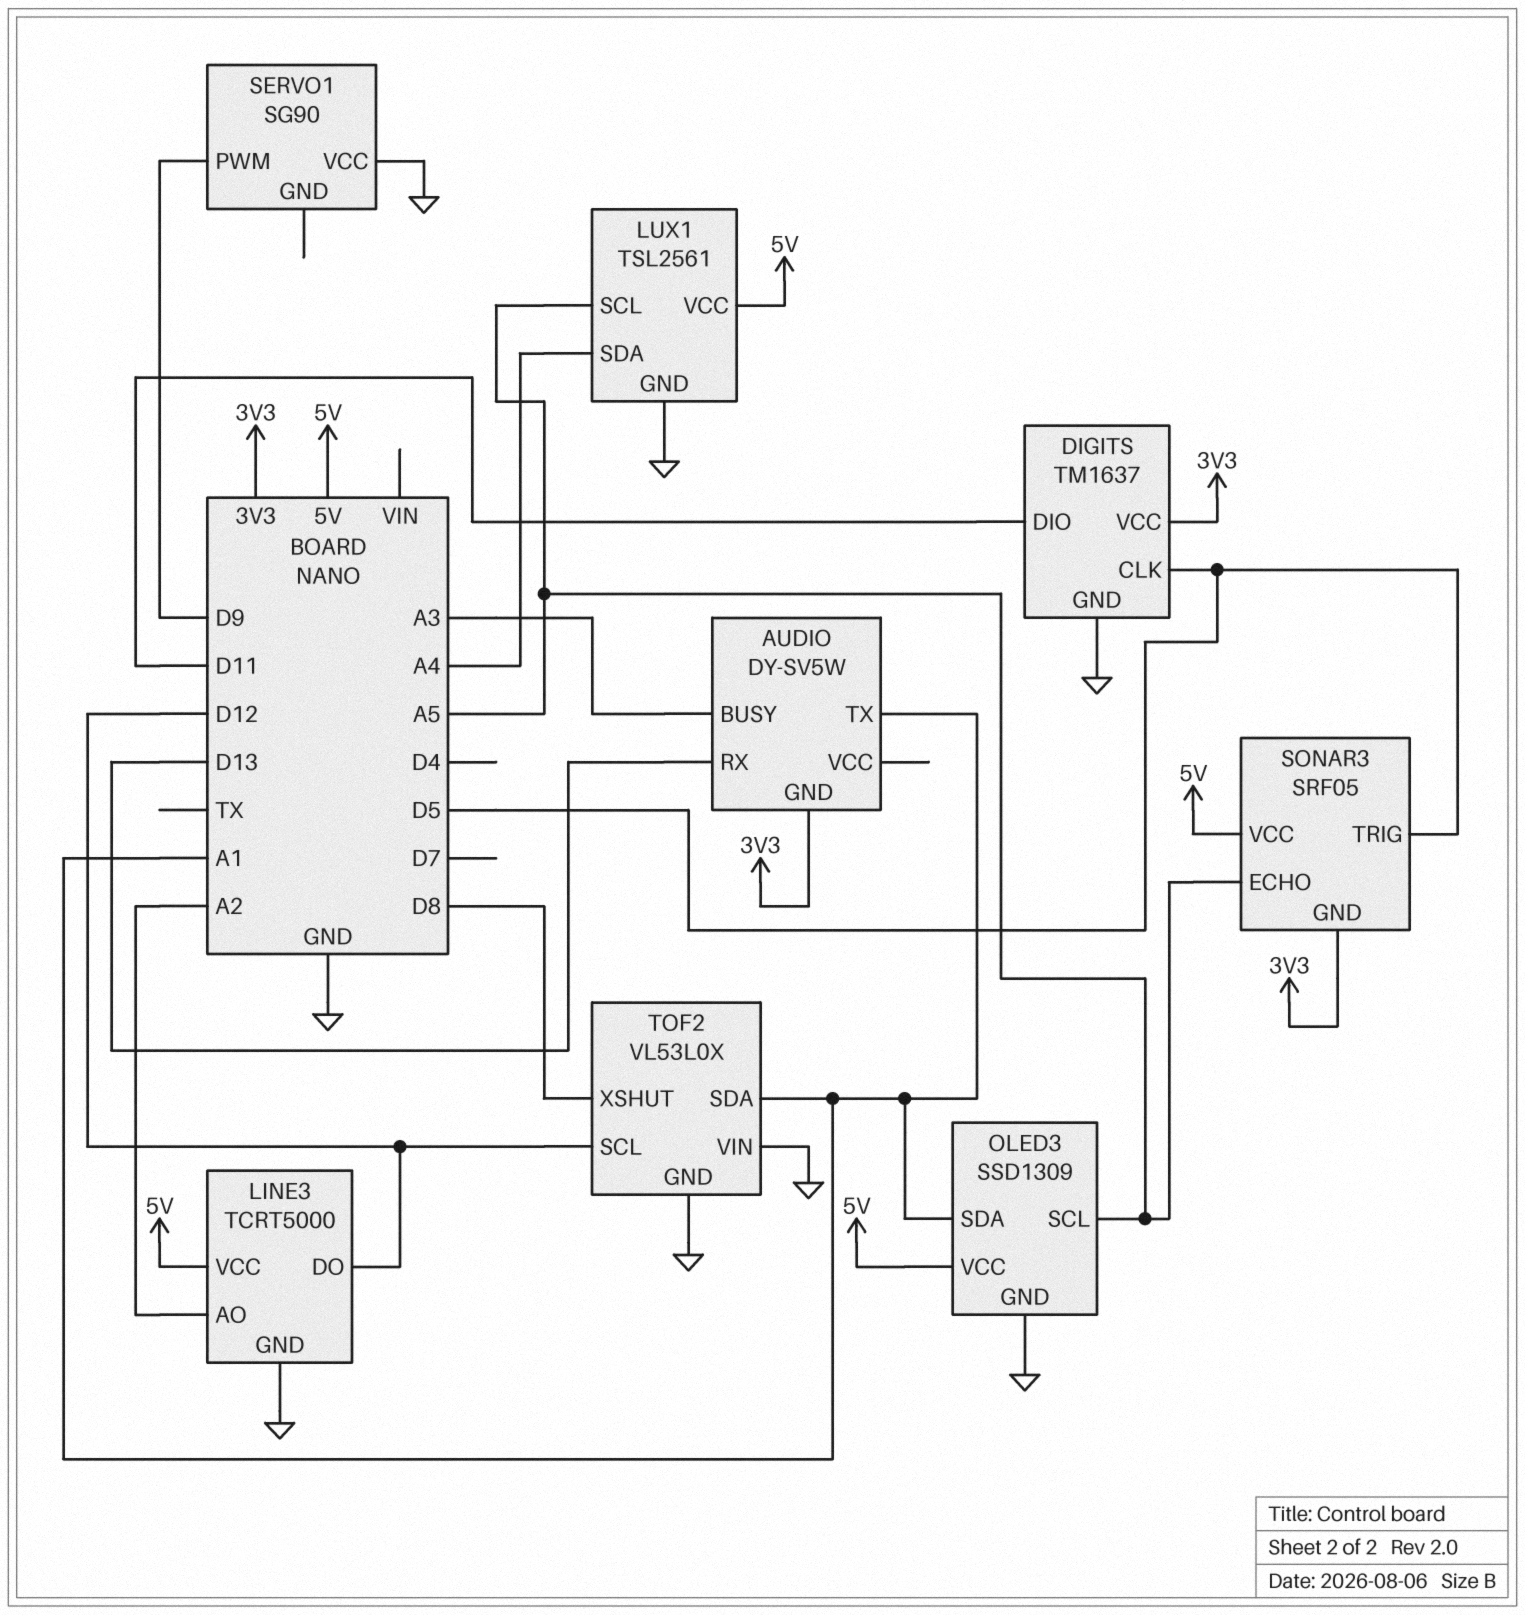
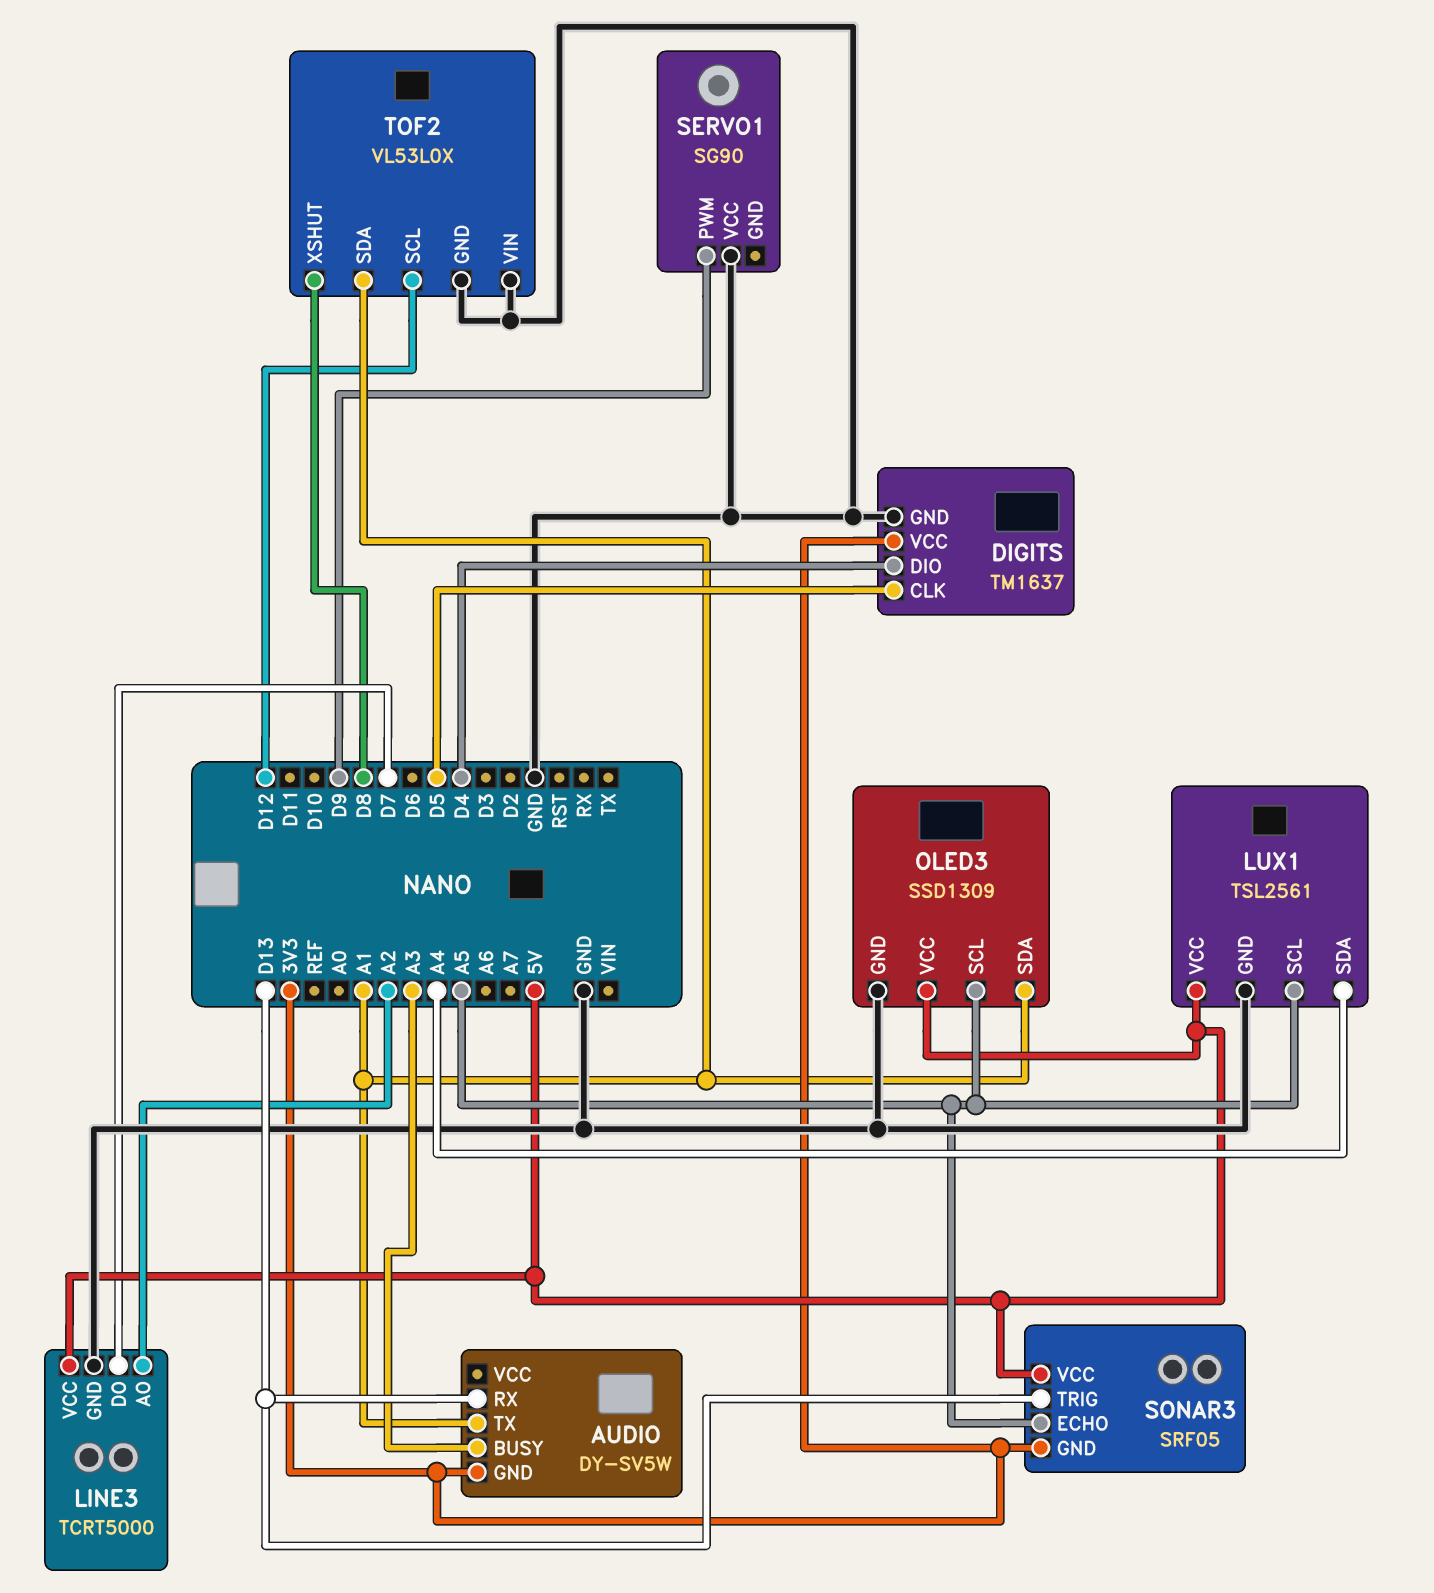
DIGITS pin DIO: D11 -> D4
LINE3 pin DO: D12 -> D7
SONAR3 pin TRIG: D5 -> D13

